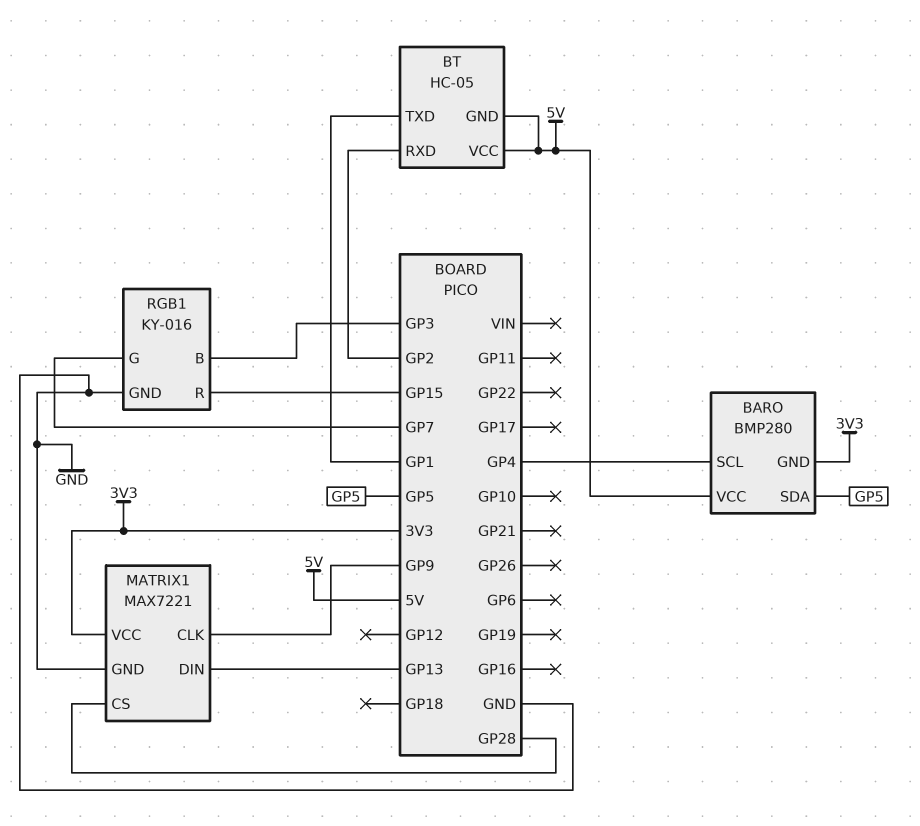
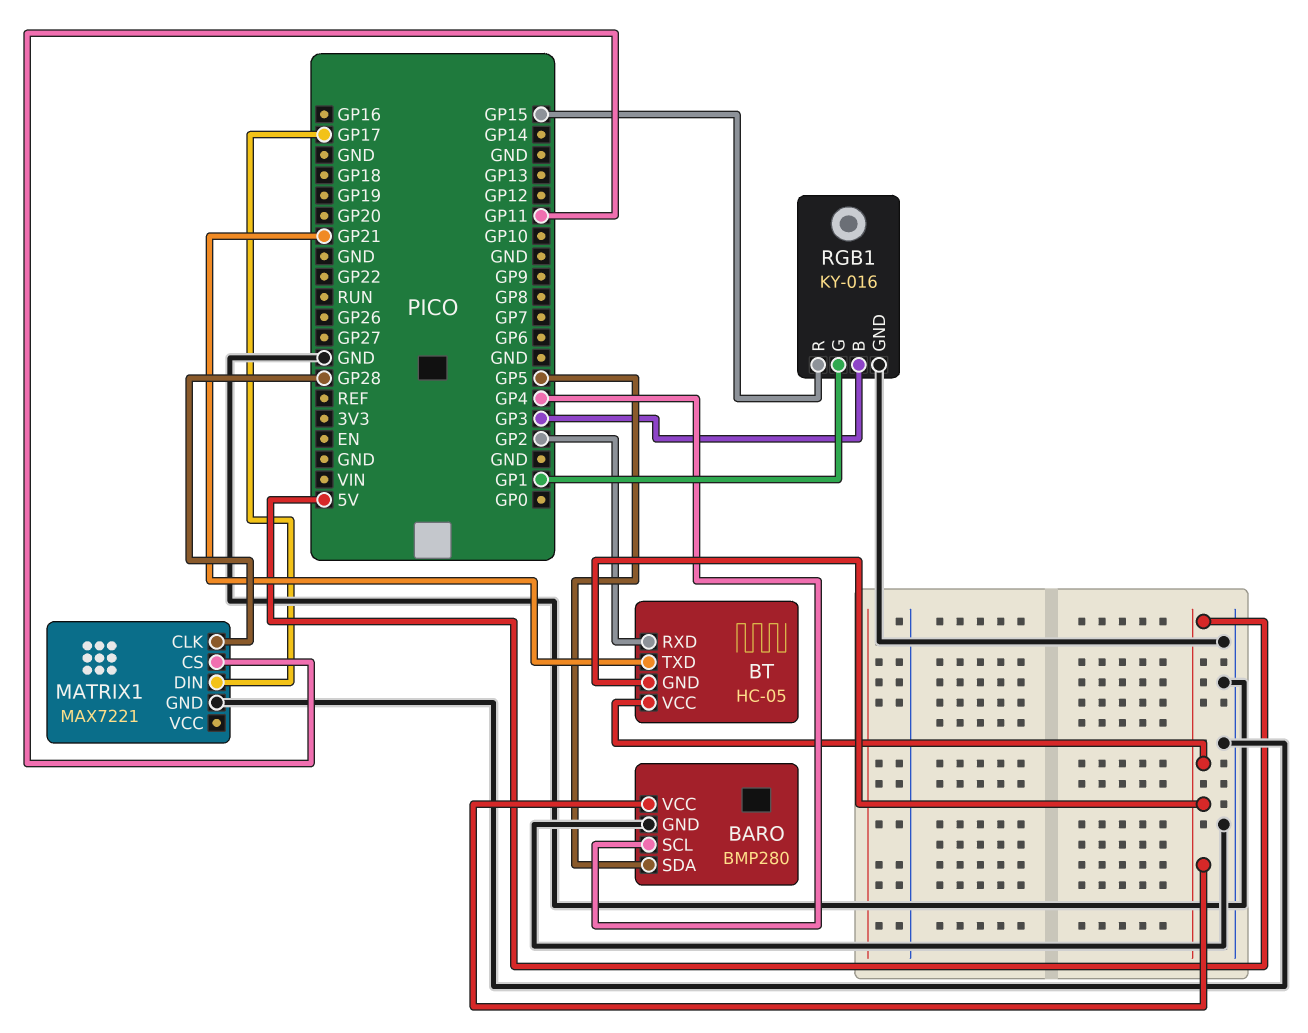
BARO pin GND: 3V3 -> GND
BT pin TXD: GP1 -> GP21
MATRIX1 pin CLK: GP9 -> GP28
MATRIX1 pin CS: GP28 -> GP11
MATRIX1 pin DIN: GP13 -> GP17
MATRIX1 pin VCC: 3V3 -> none
RGB1 pin G: GP7 -> GP1

